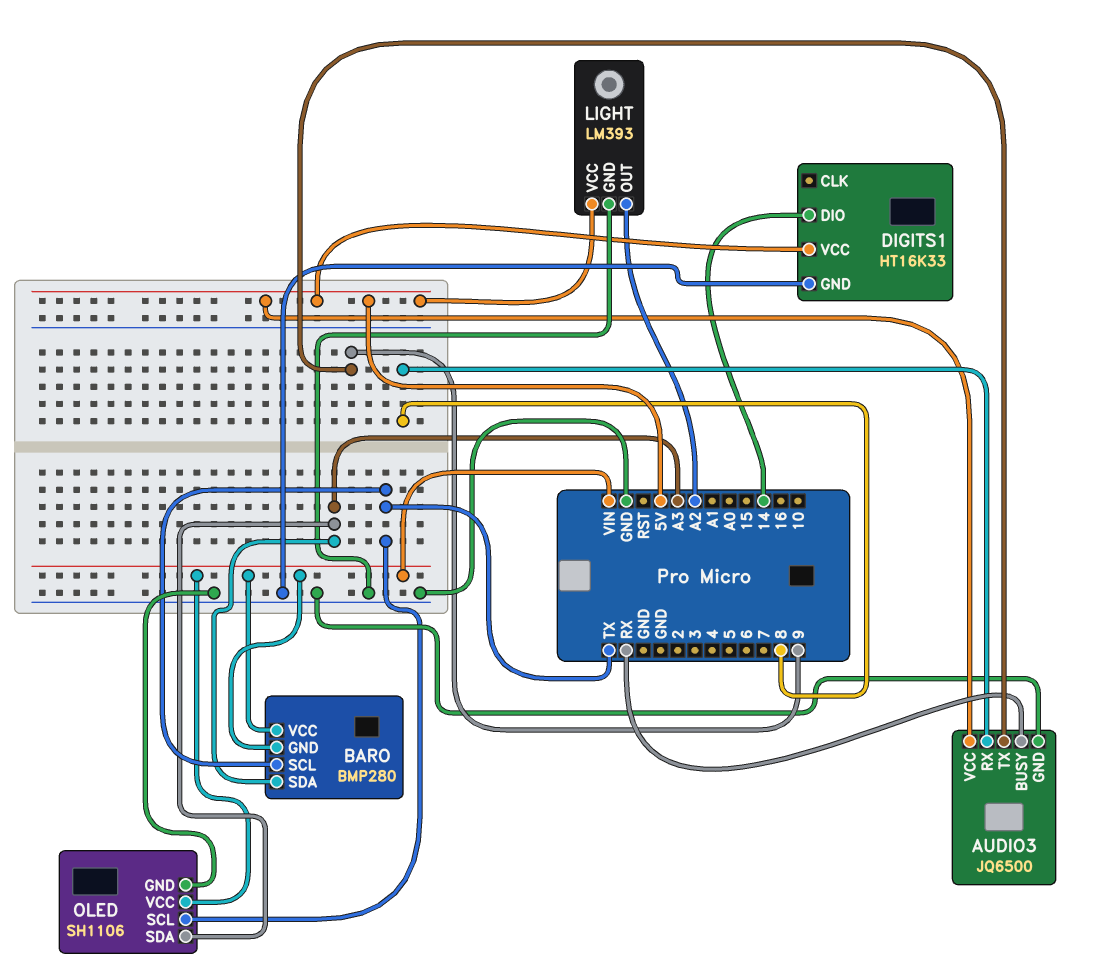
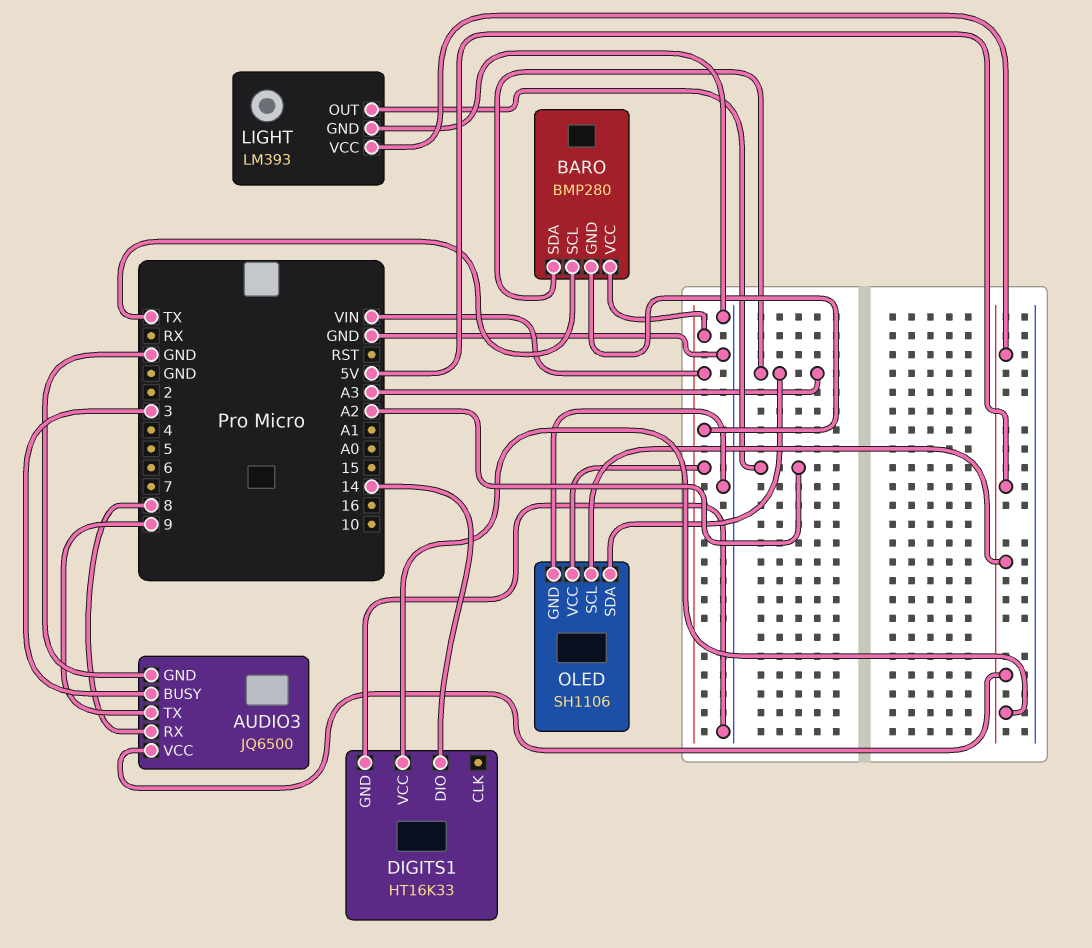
AUDIO3 pin BUSY: RX -> 3
OLED pin SCL: TX -> 5V

